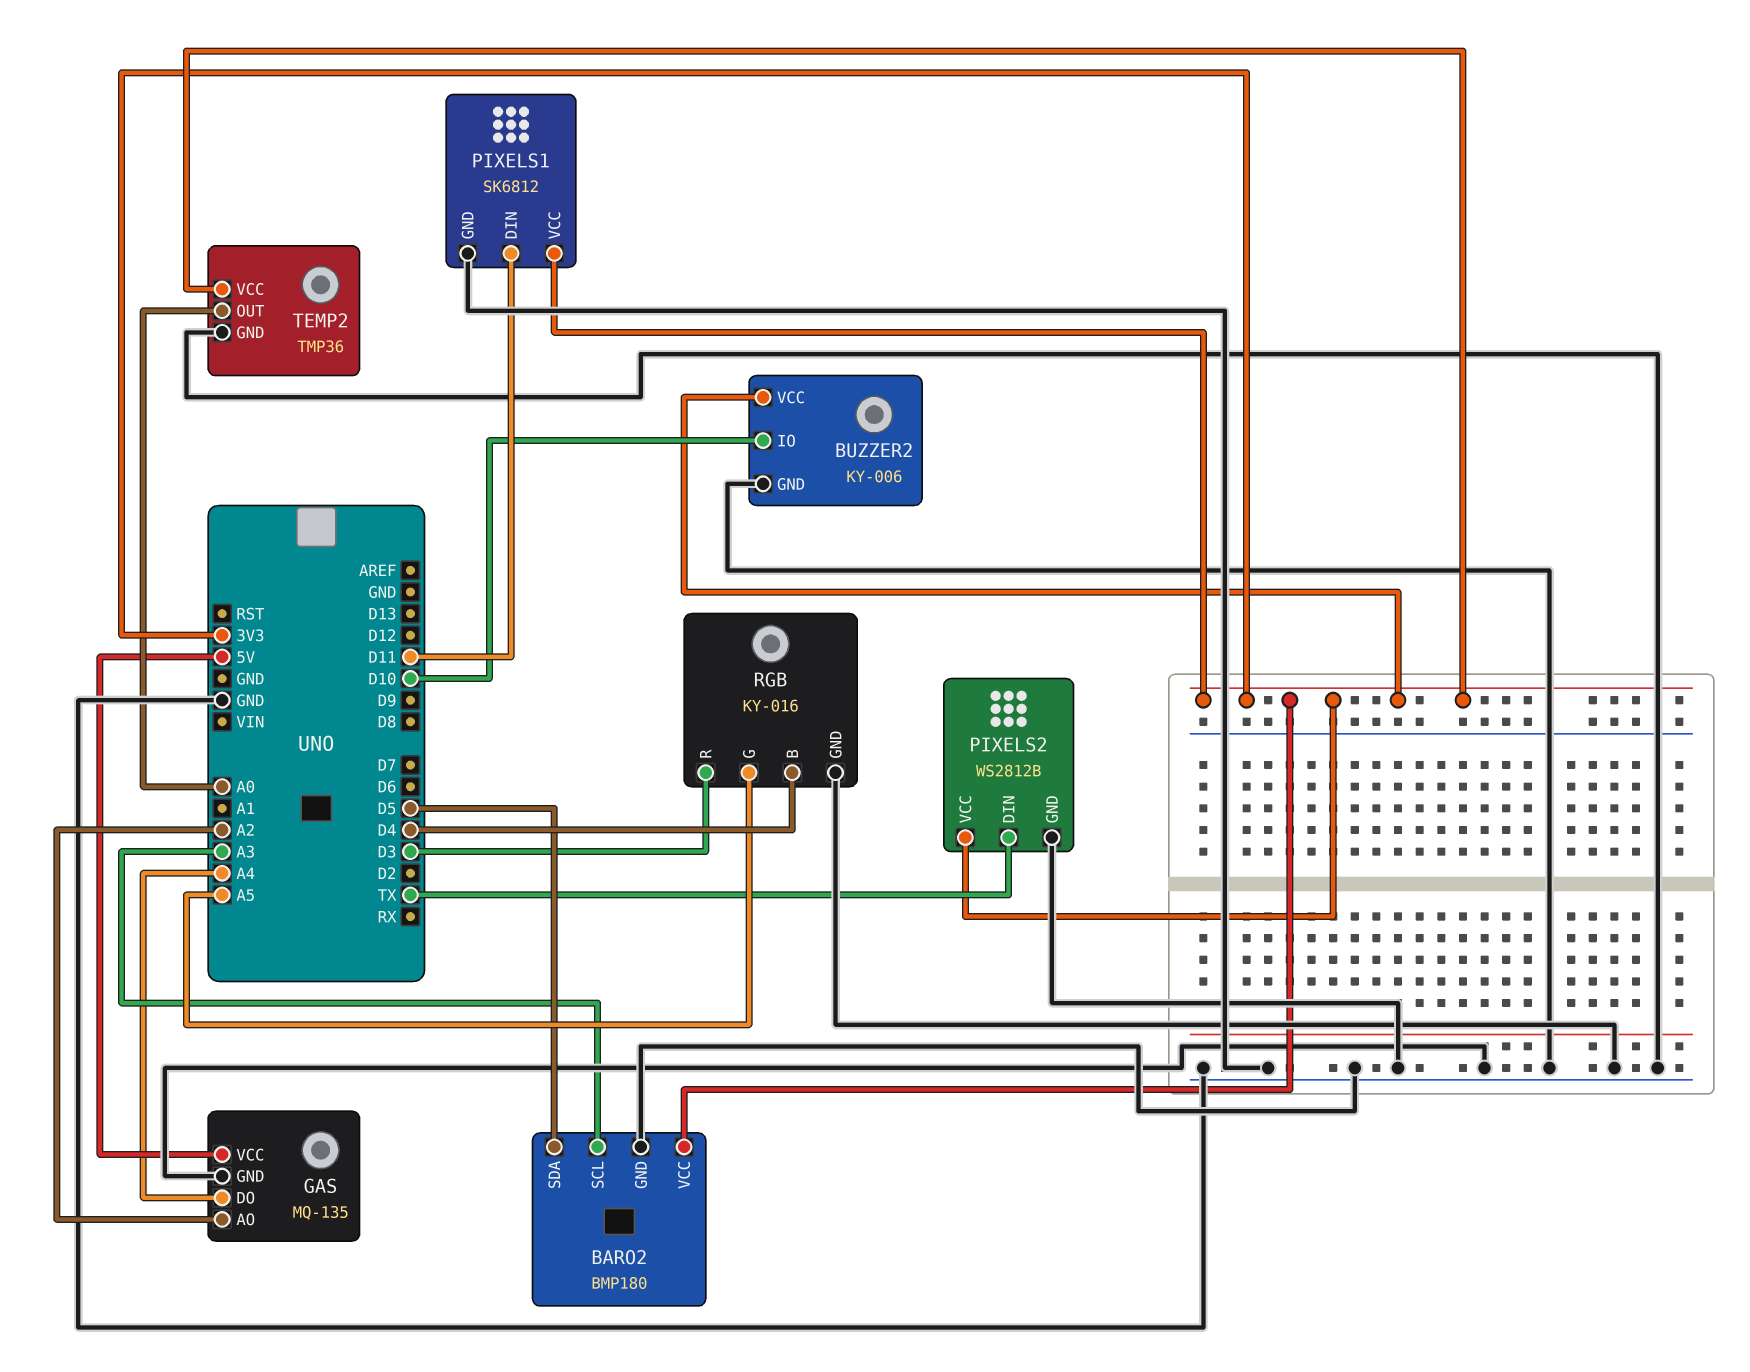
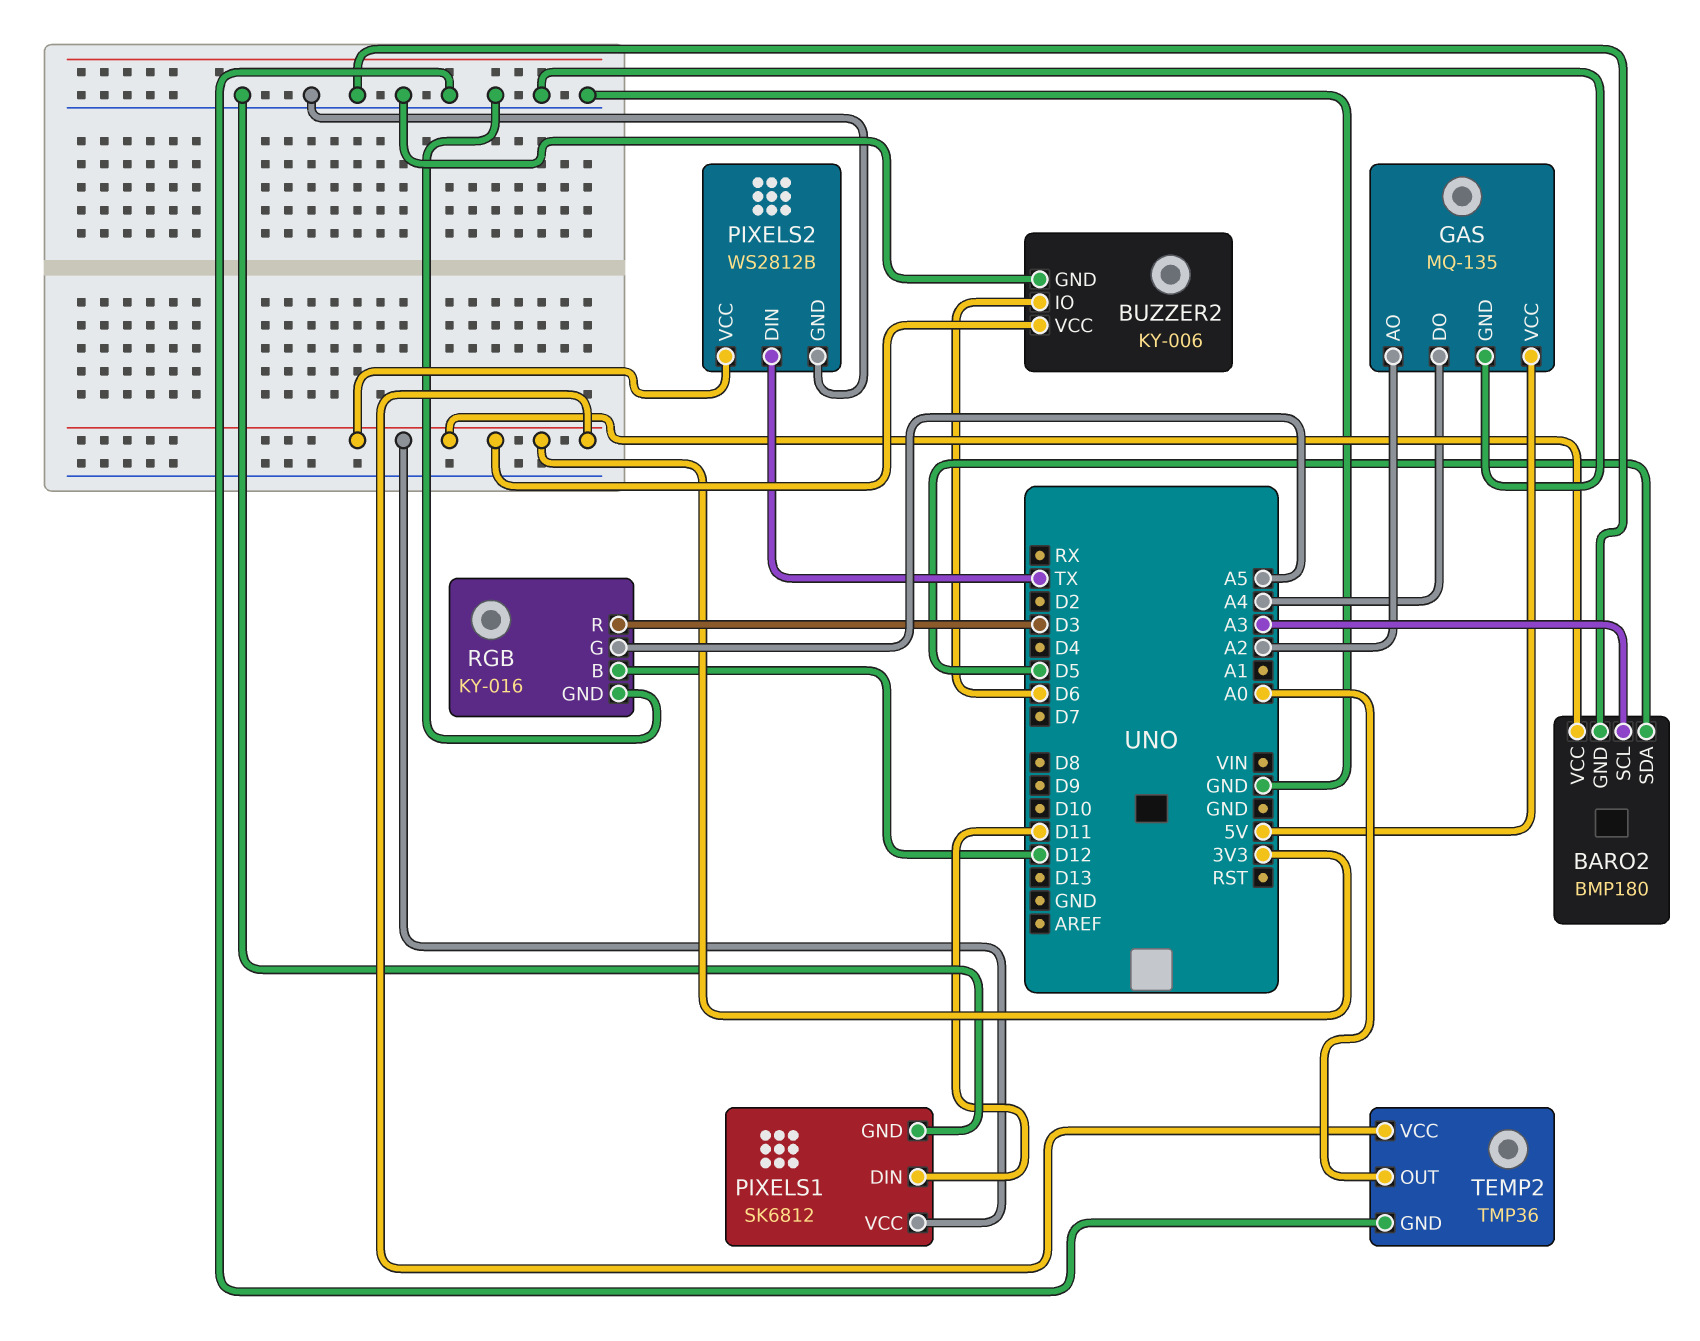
BUZZER2 pin IO: D10 -> D6
RGB pin B: D4 -> D12

